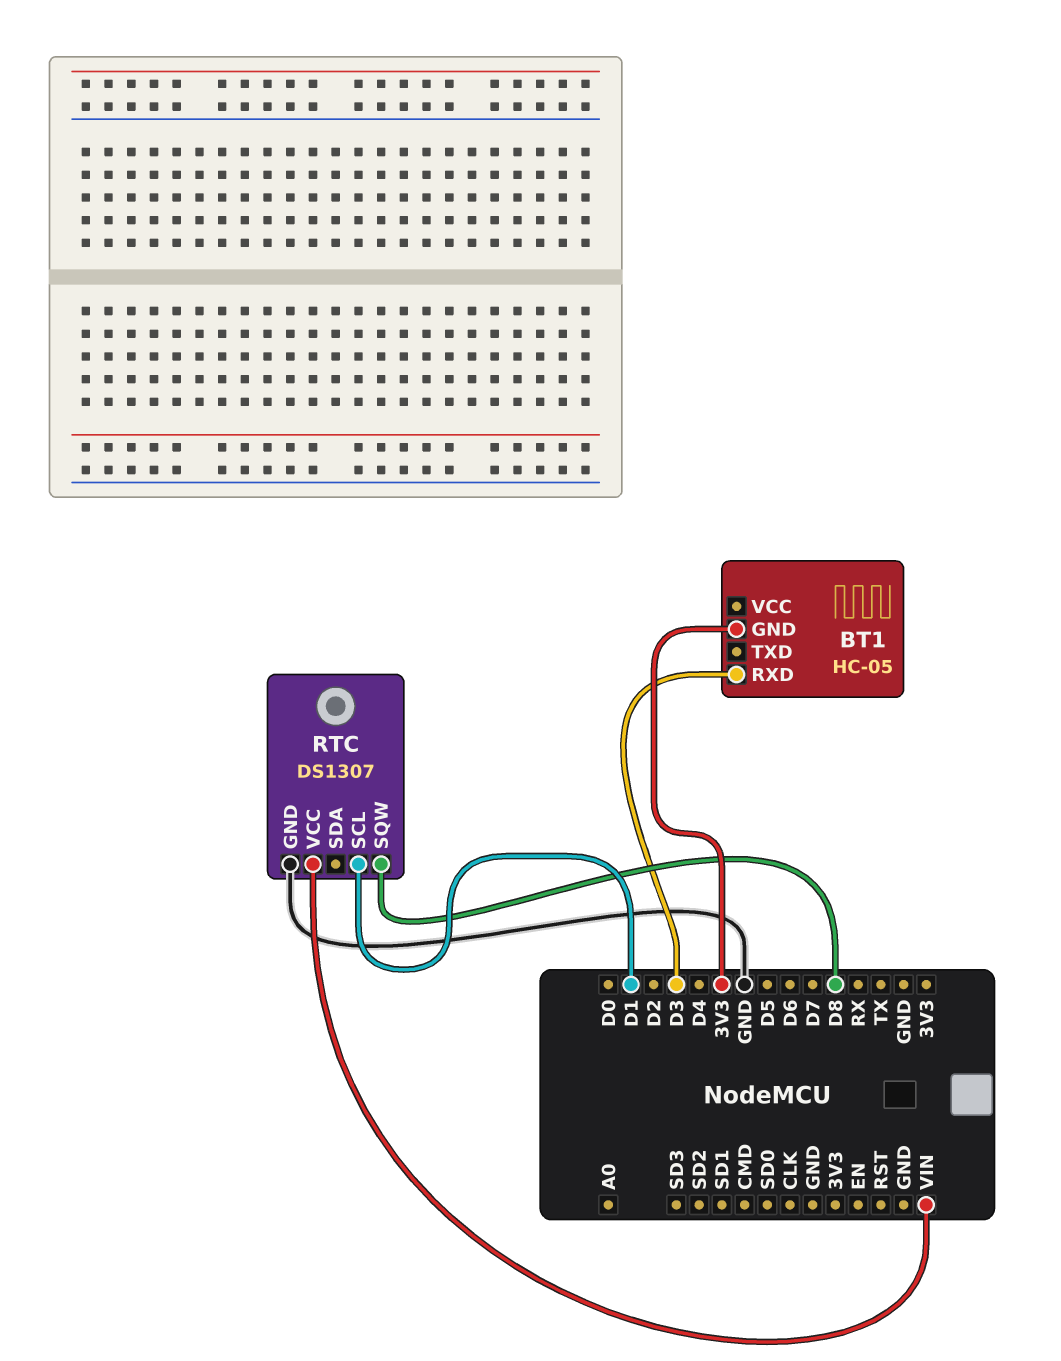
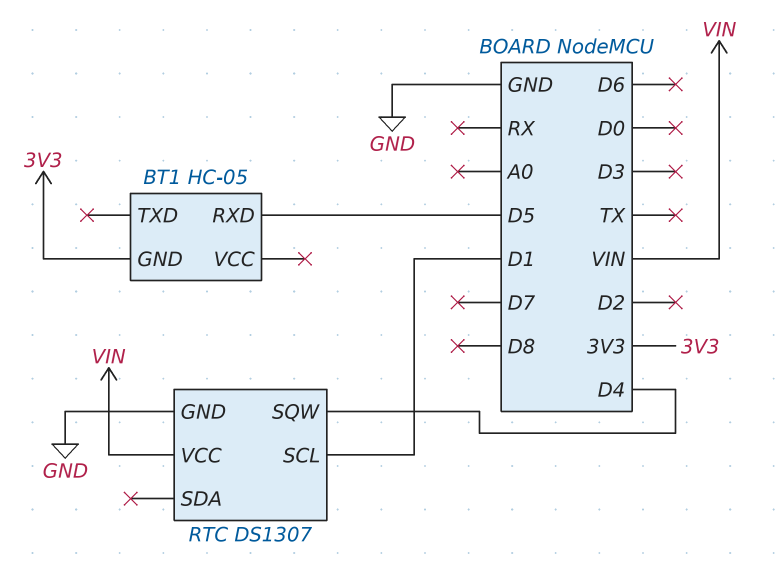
BT1 pin RXD: D3 -> D5
RTC pin SQW: D8 -> D4

